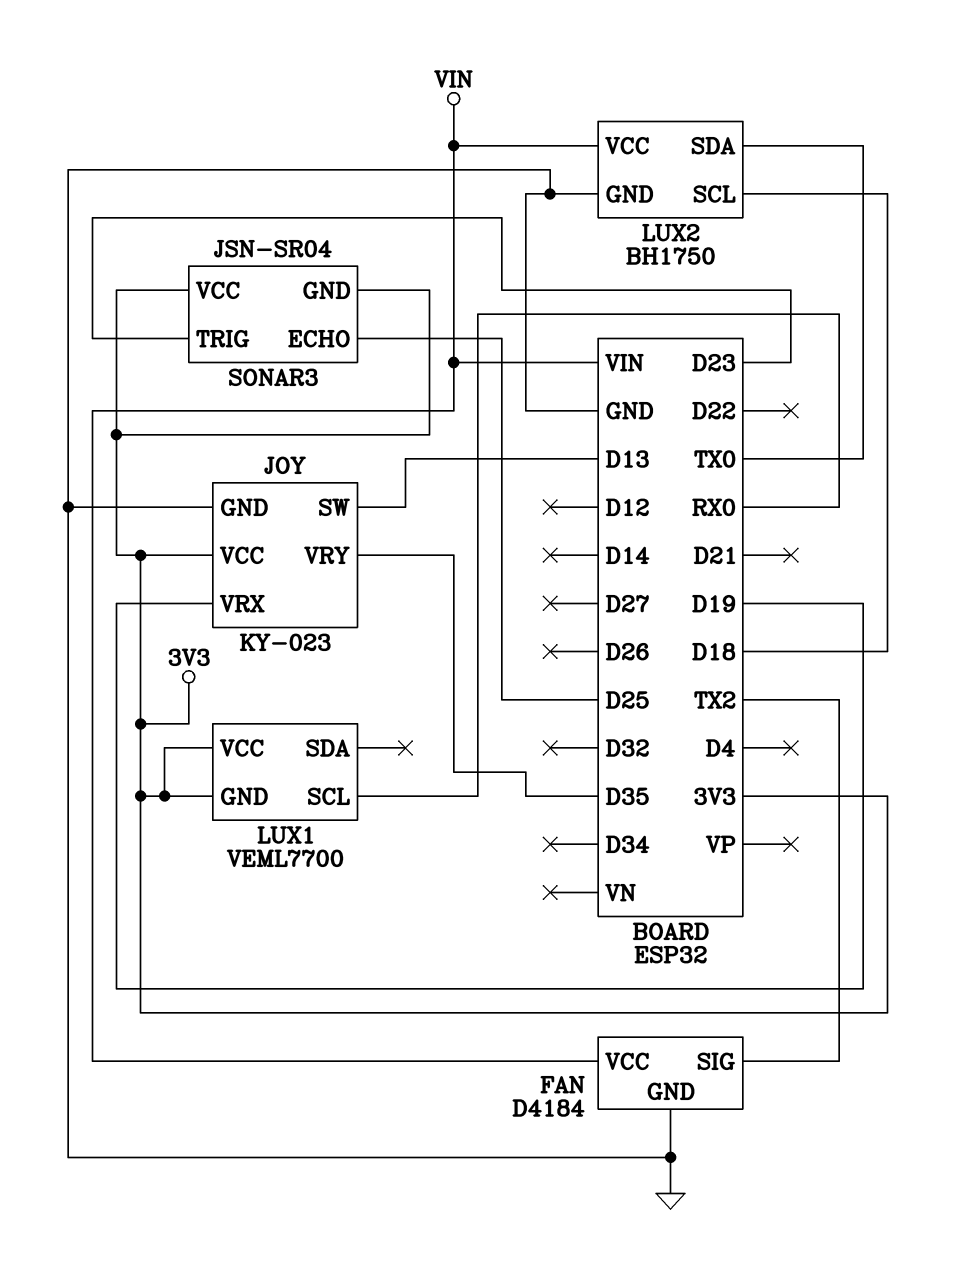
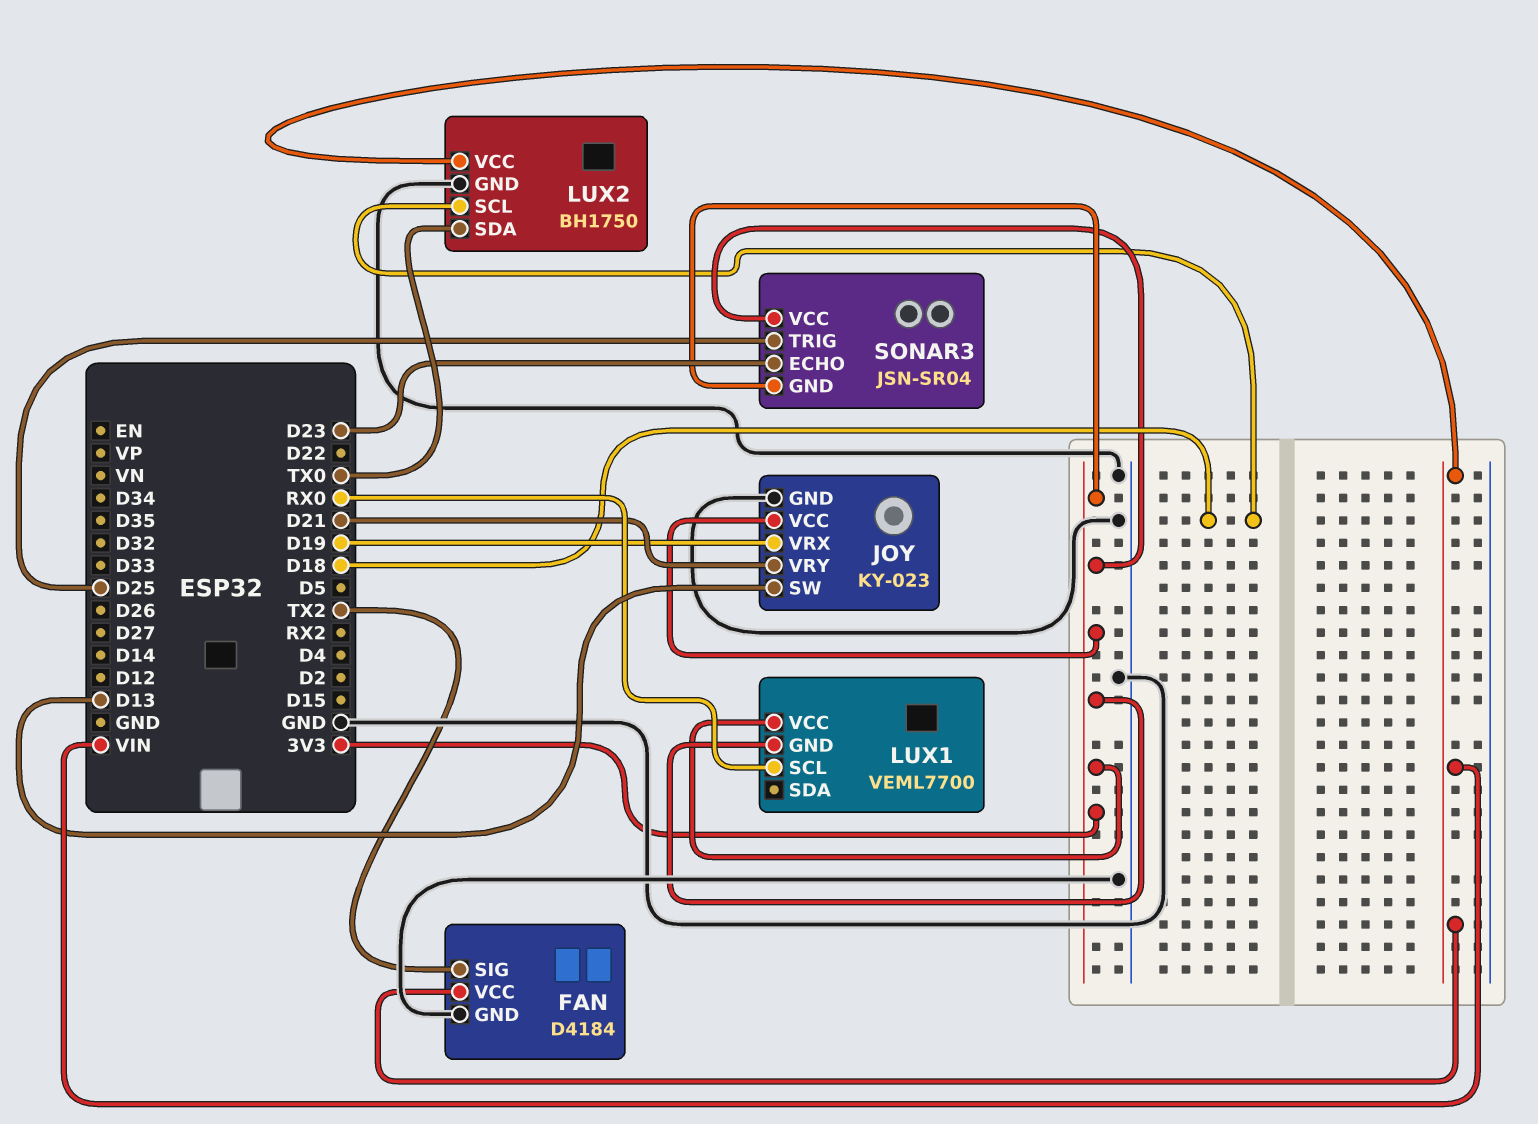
JOY pin VRY: D35 -> D21
SONAR3 pin ECHO: D25 -> D23
SONAR3 pin TRIG: D23 -> D25

